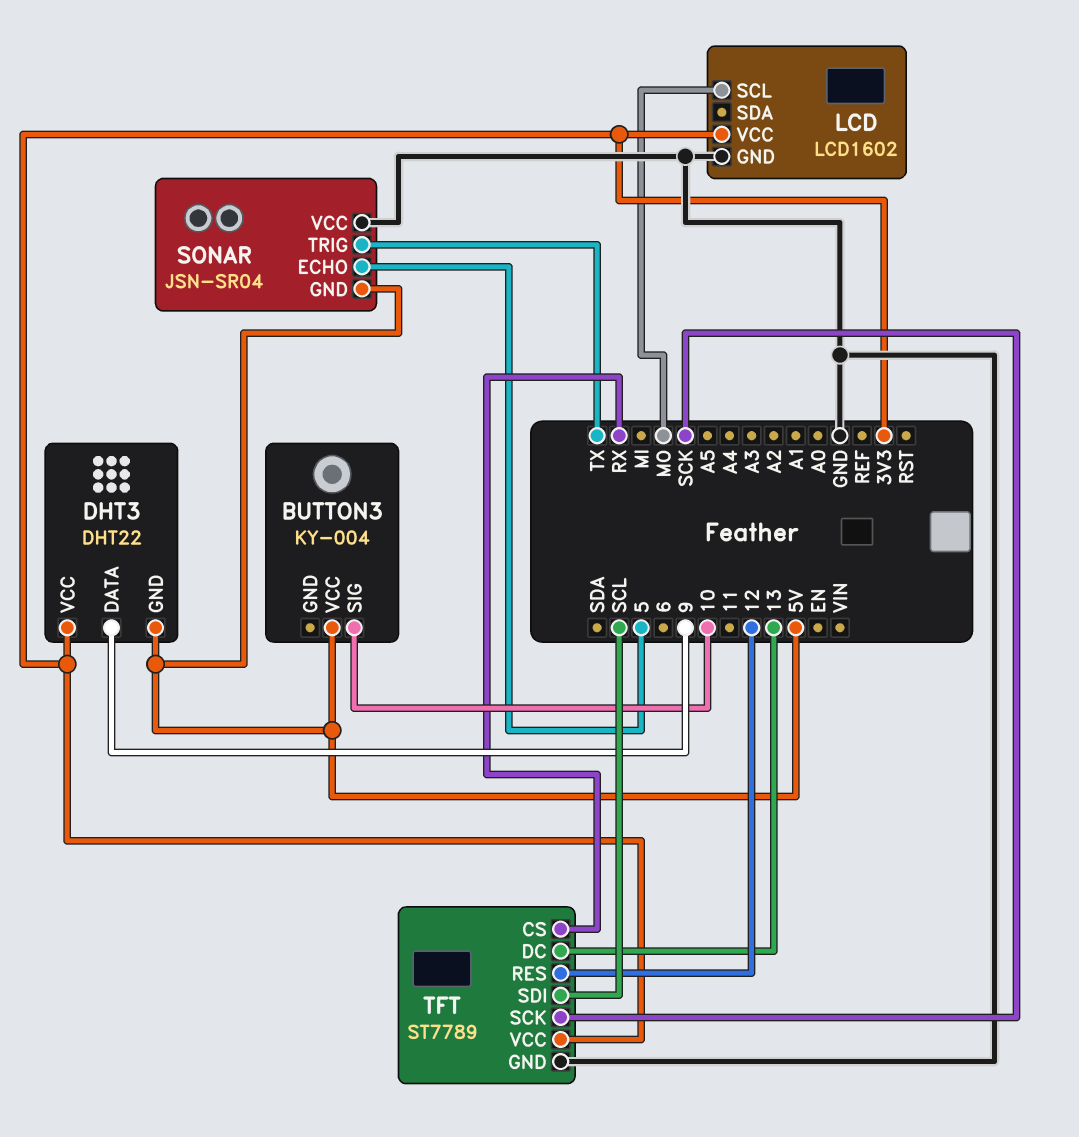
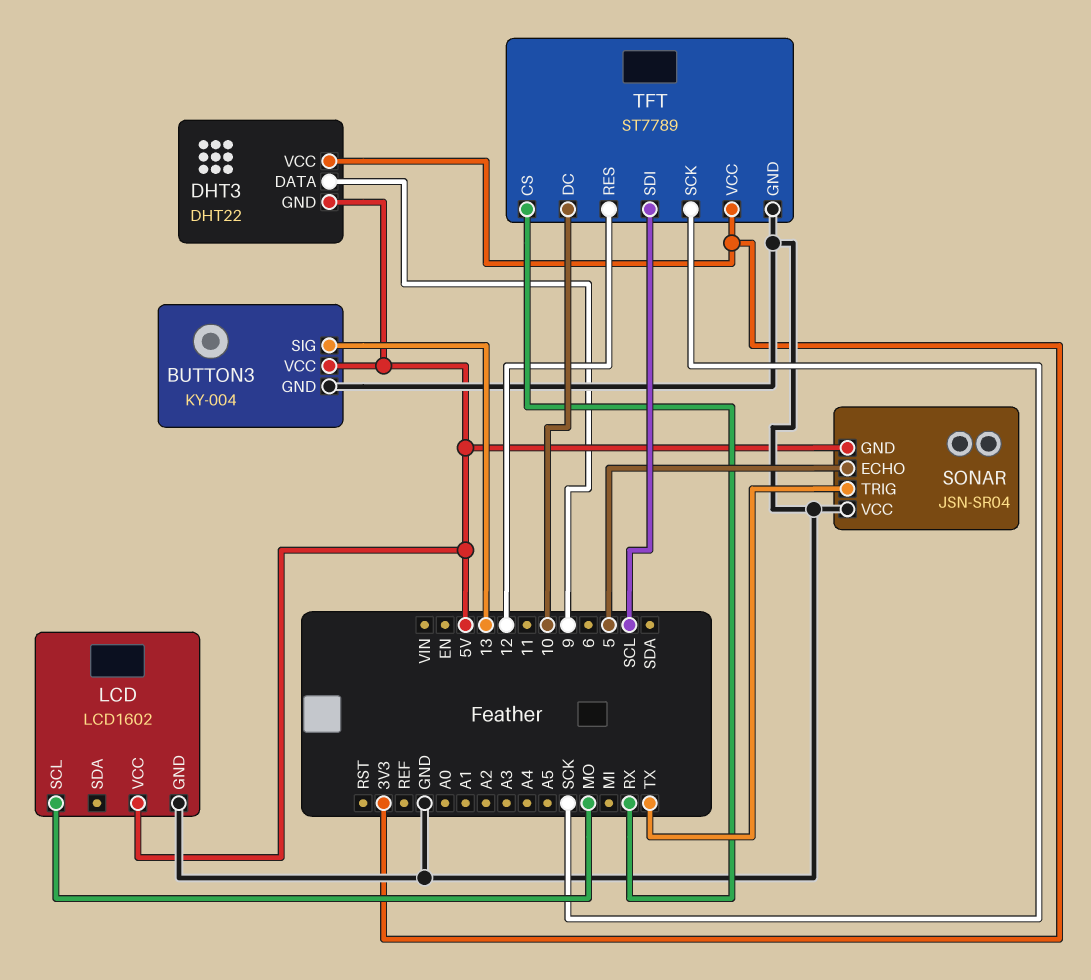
BUTTON3 pin GND: none -> GND
BUTTON3 pin SIG: 10 -> 13
LCD pin VCC: 3V3 -> 5V
TFT pin DC: 13 -> 10

